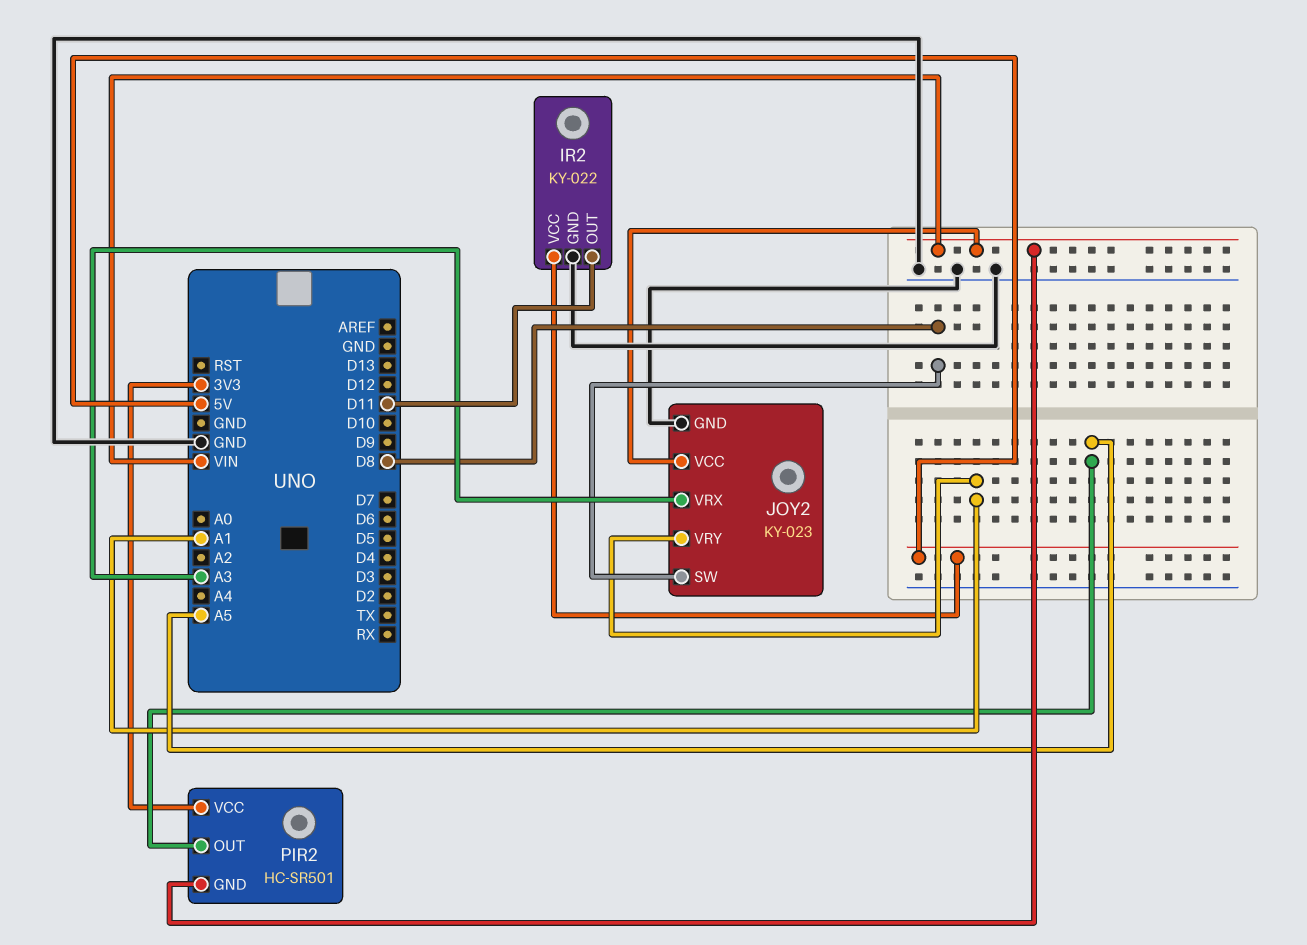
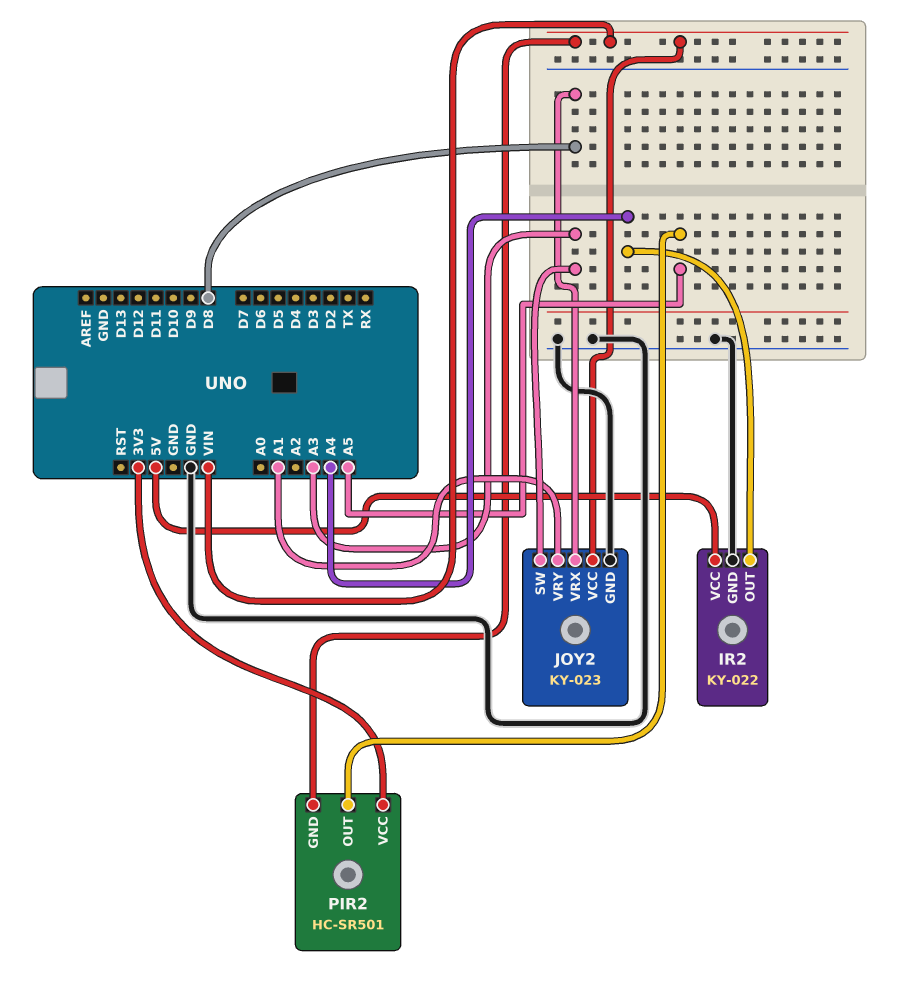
IR2 pin OUT: D11 -> A4
JOY2 pin SW: D8 -> A3
JOY2 pin VRX: A3 -> D8

